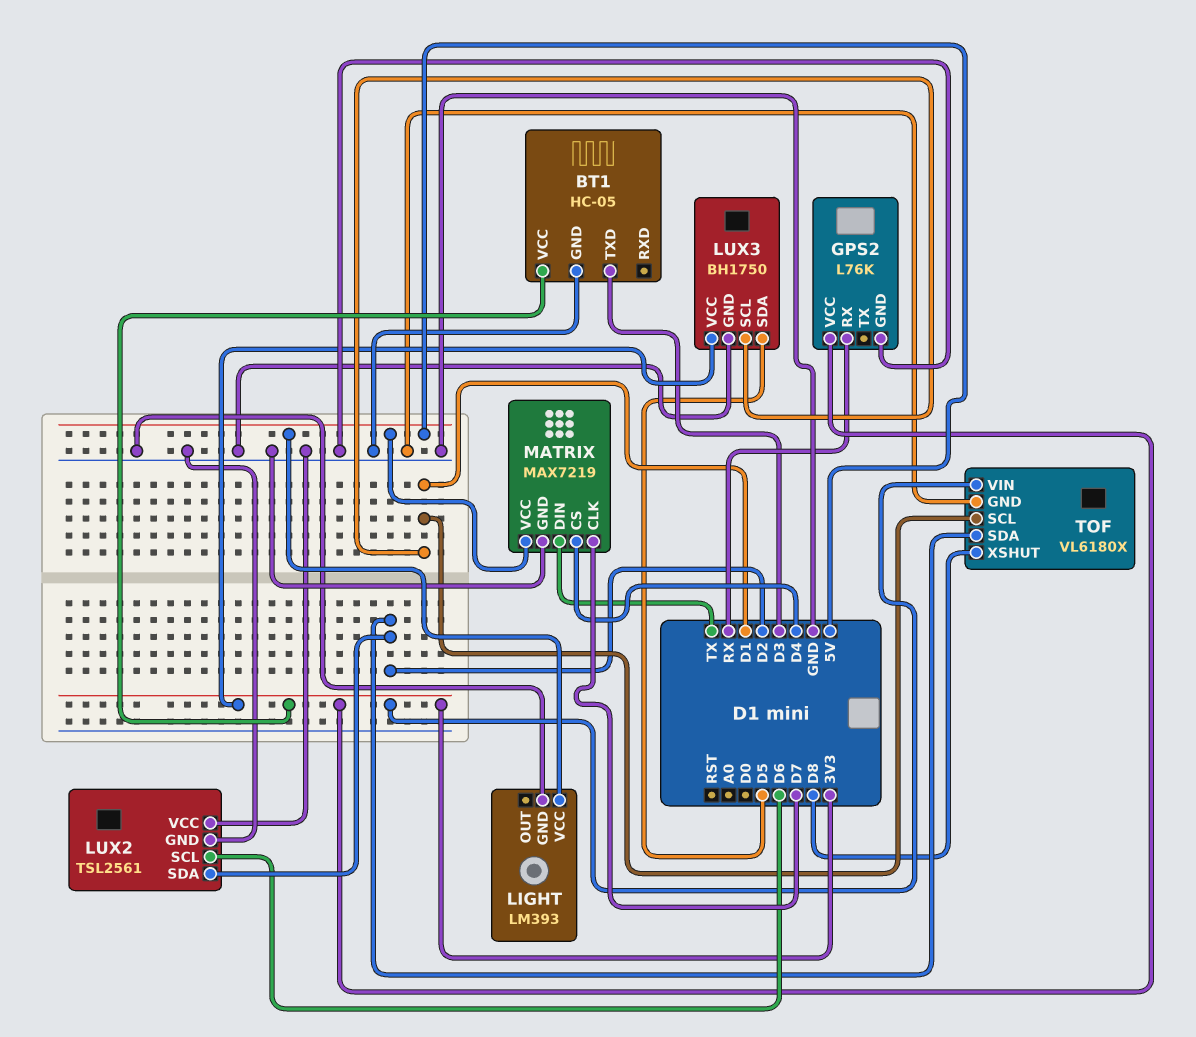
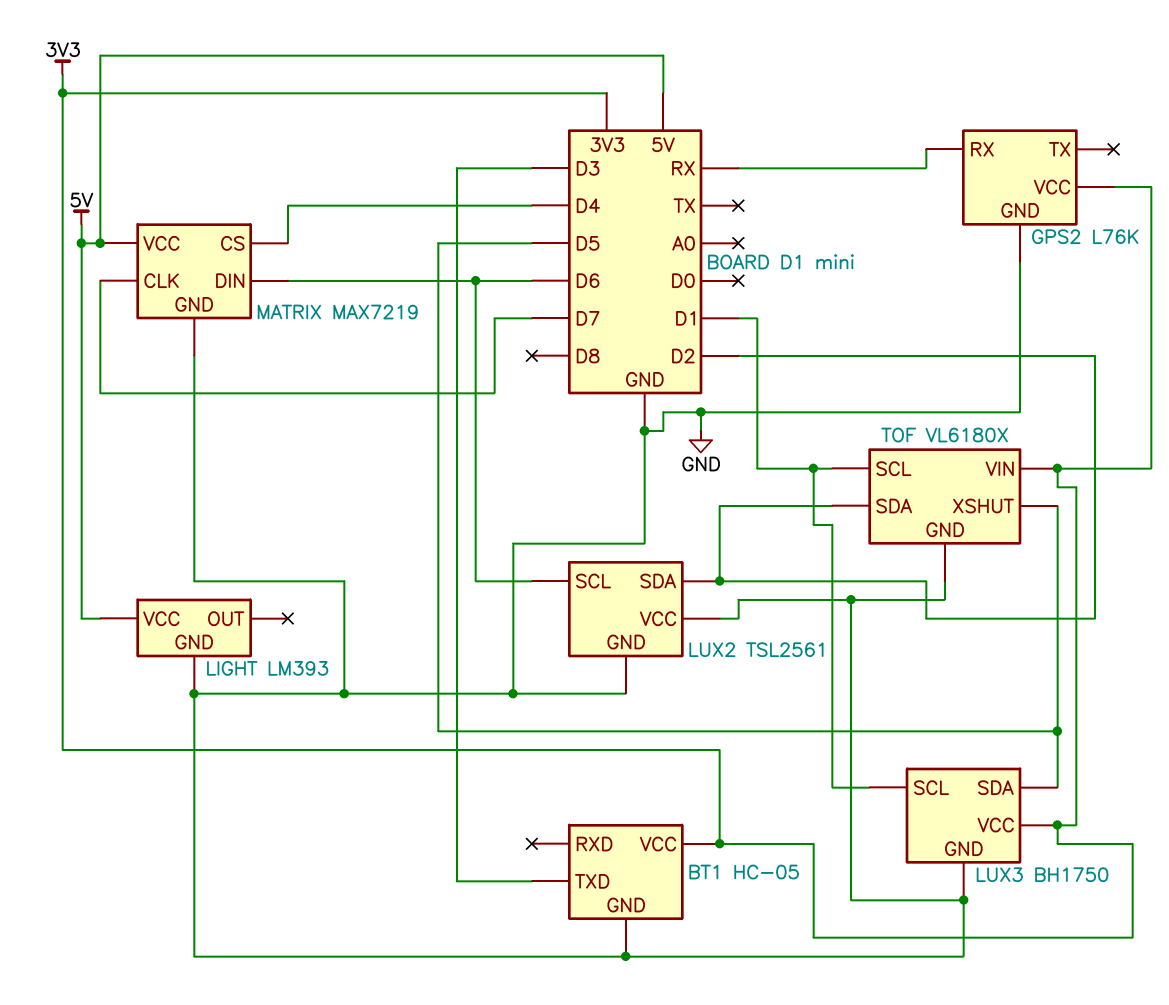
MATRIX pin DIN: TX -> D6
TOF pin XSHUT: D8 -> D5

